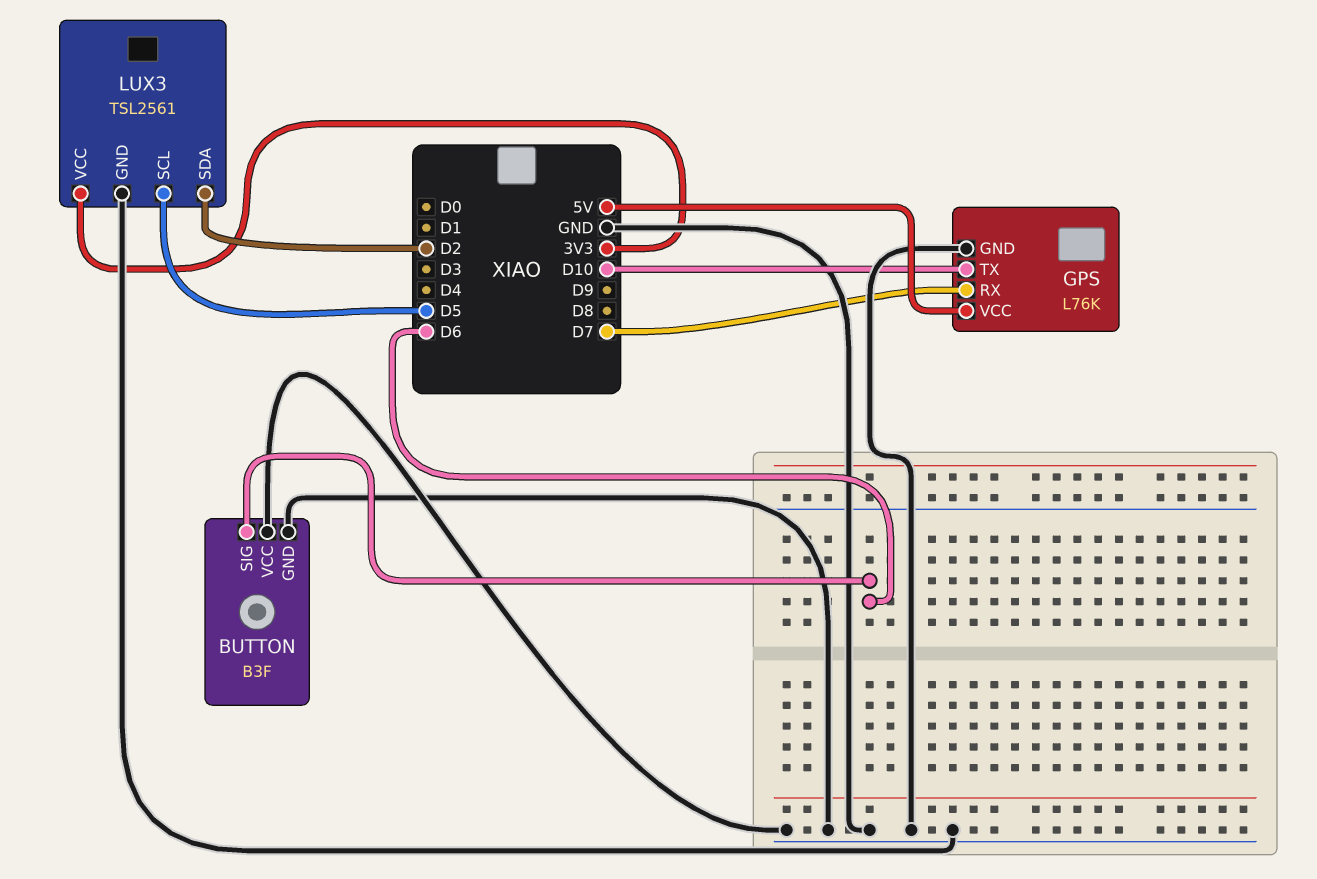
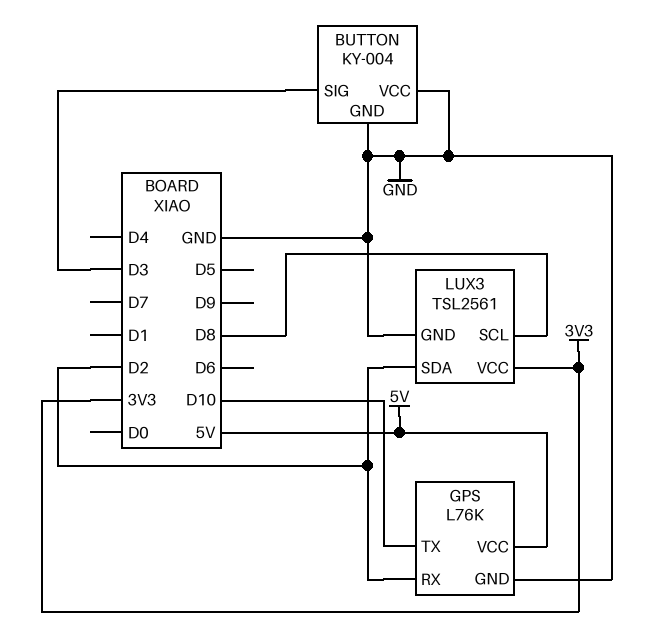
BUTTON: B3F -> KY-004
BUTTON pin SIG: D6 -> D3
GPS pin RX: D7 -> D2
LUX3 pin SCL: D5 -> D8

